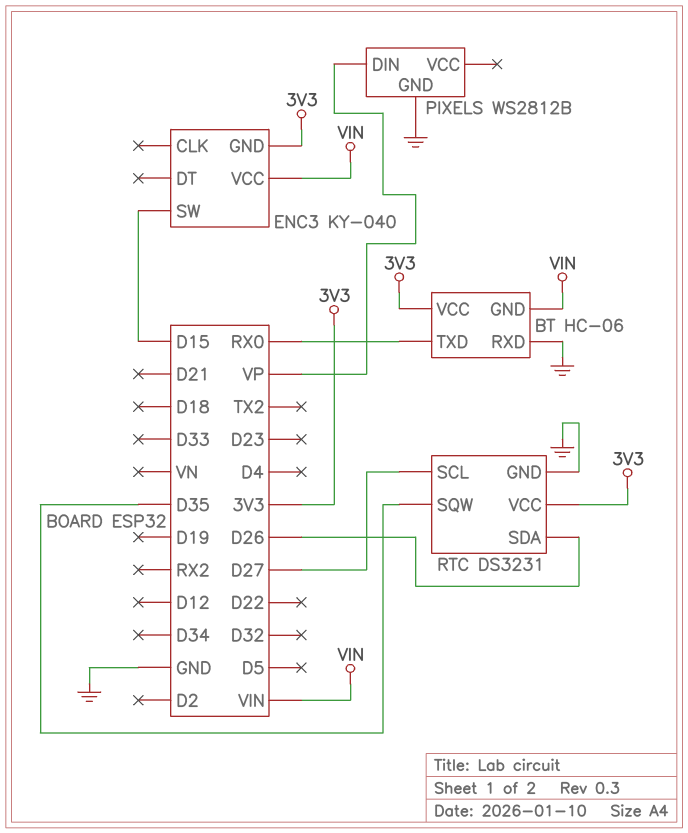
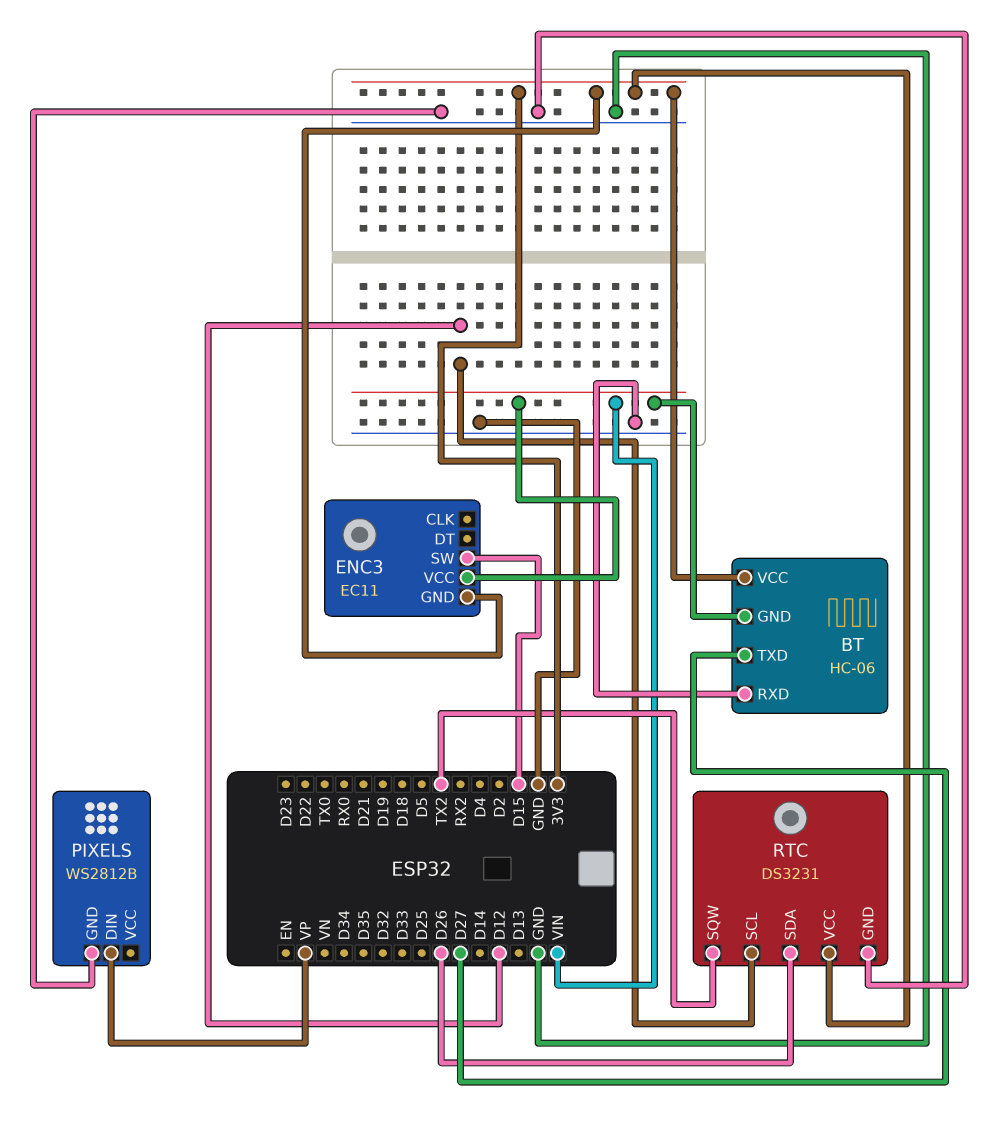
BT pin TXD: RX0 -> D27
ENC3: KY-040 -> EC11
RTC pin SCL: D27 -> D12
RTC pin SQW: D35 -> TX2

